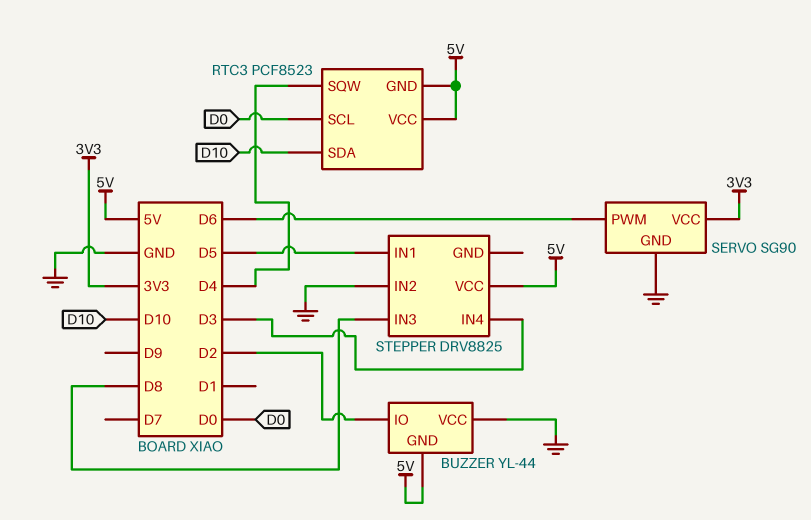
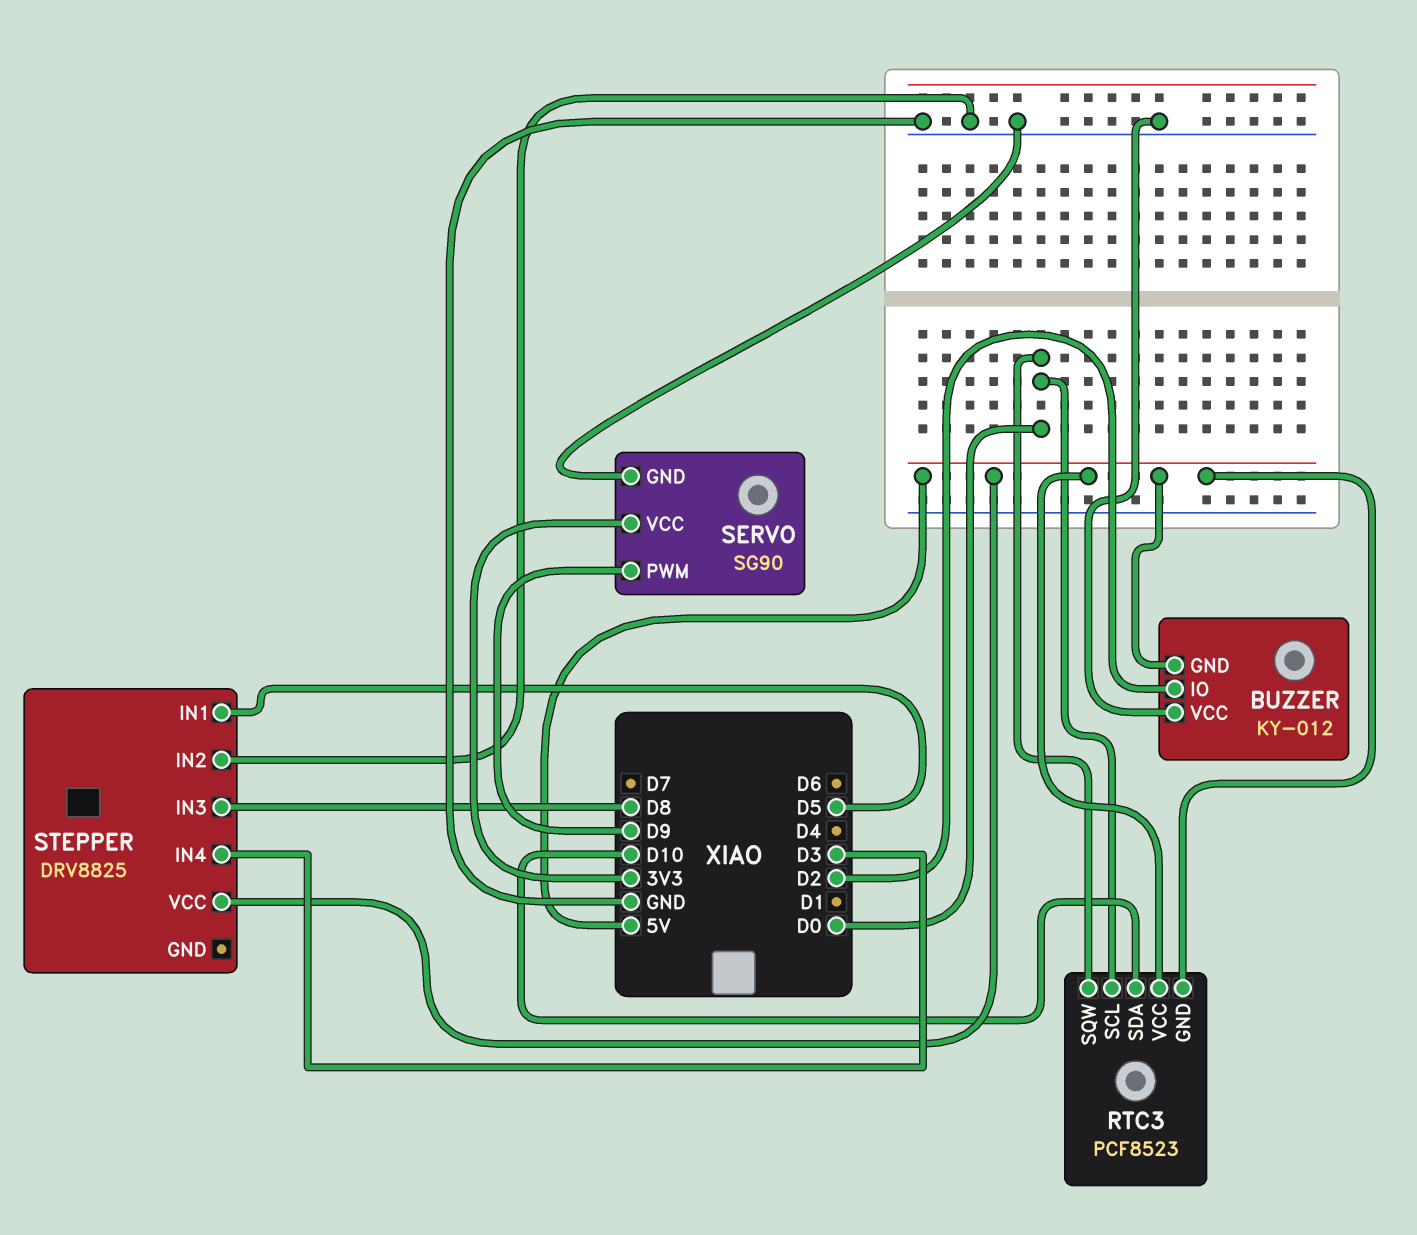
BUZZER: YL-44 -> KY-012
RTC3 pin SQW: D4 -> D0
SERVO pin PWM: D6 -> D9

